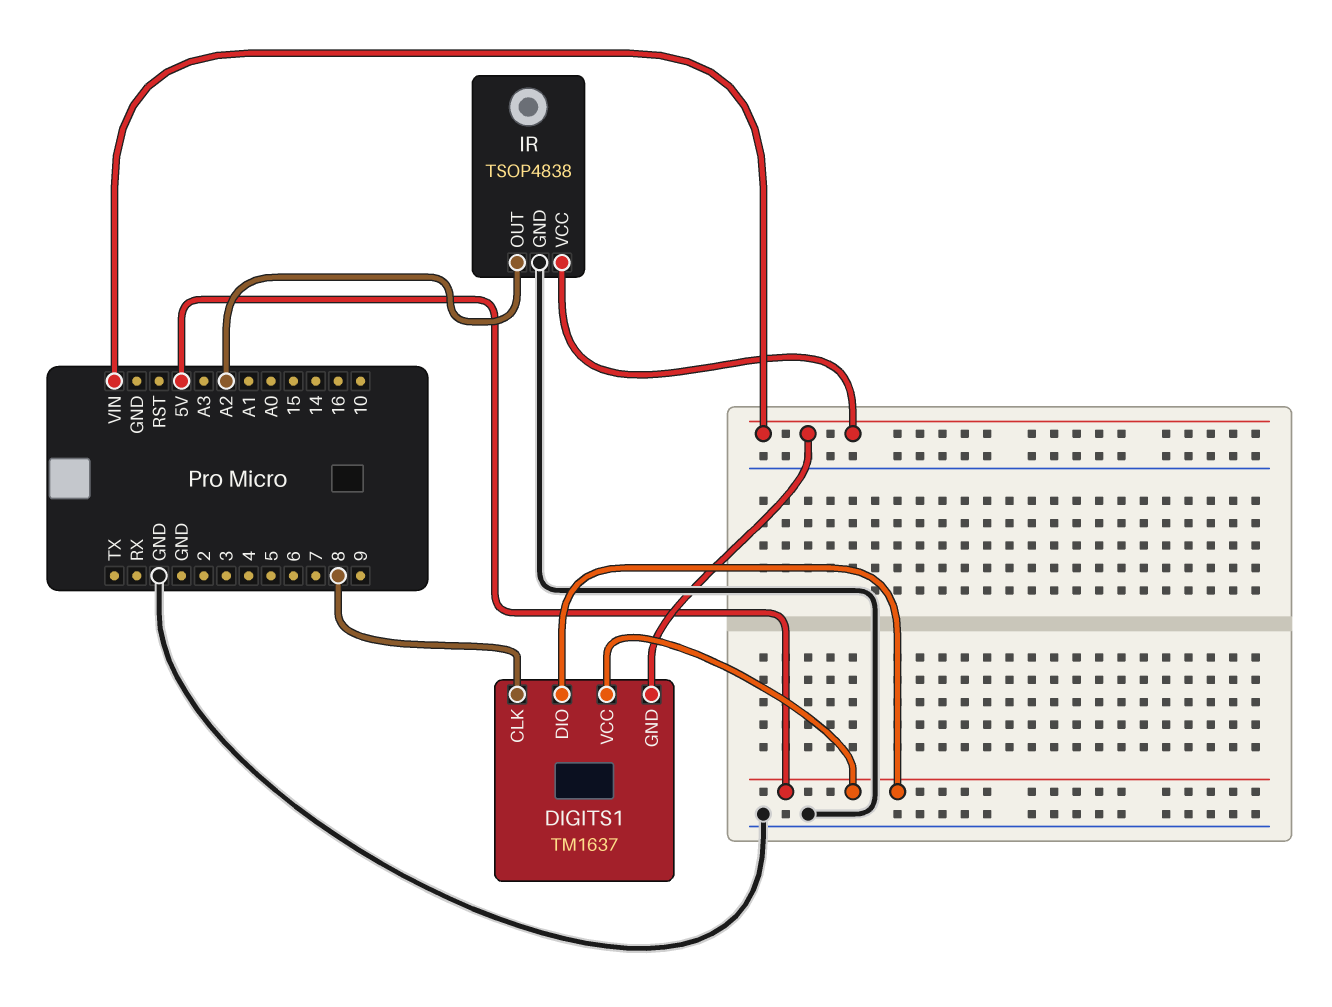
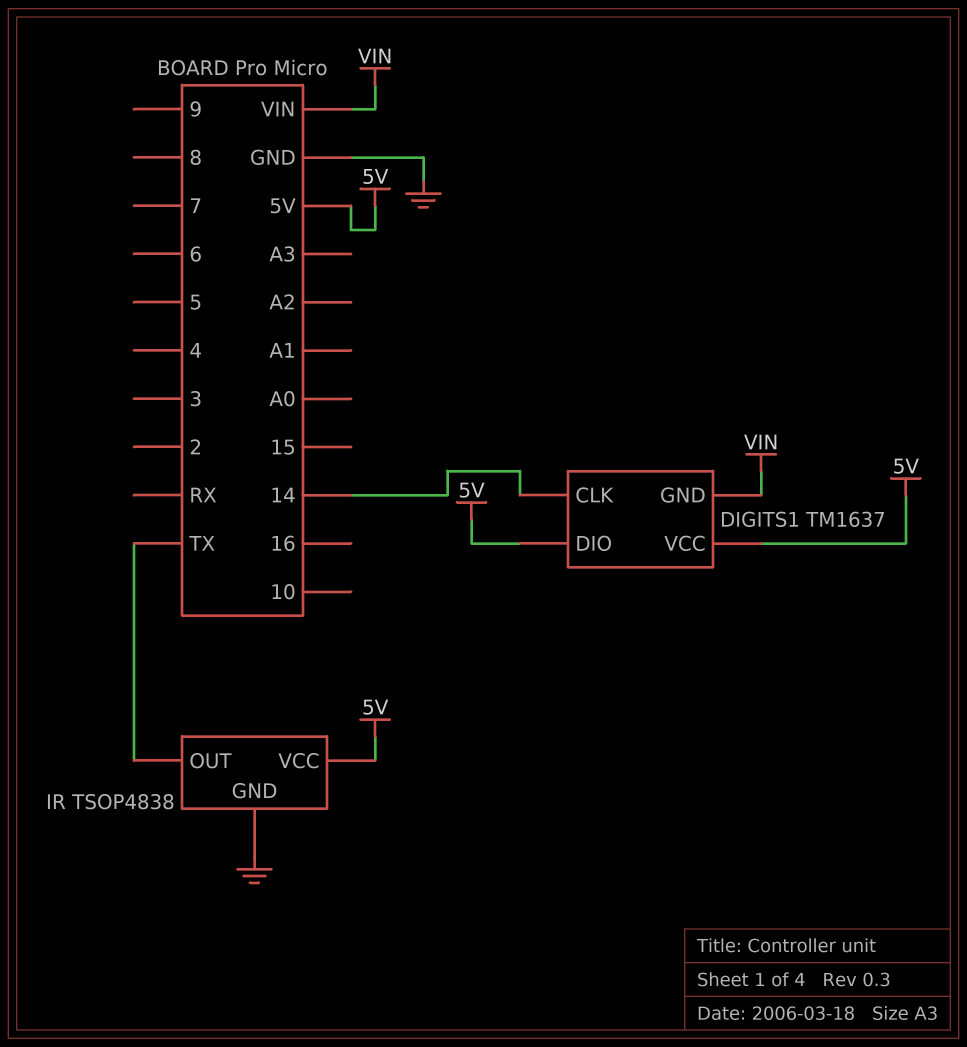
DIGITS1 pin CLK: 8 -> 14
IR pin OUT: A2 -> TX
IR pin VCC: VIN -> 5V

